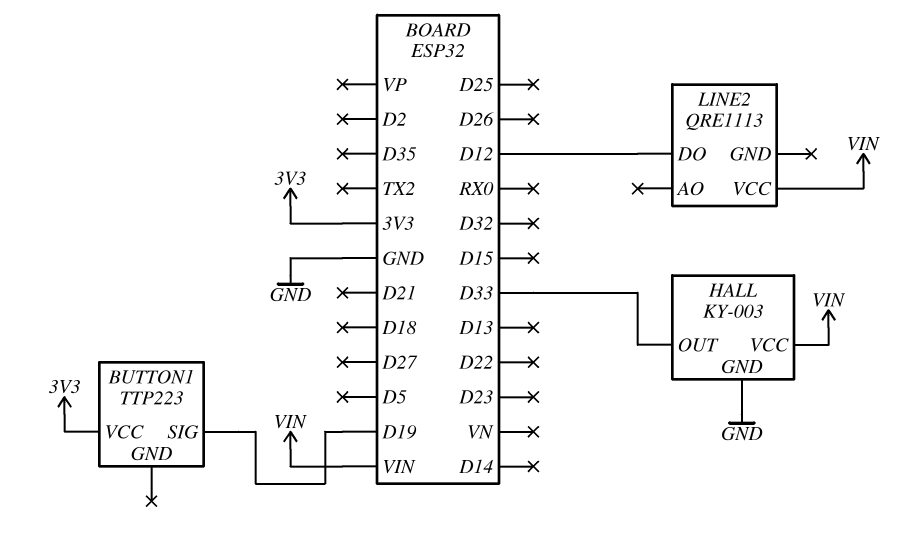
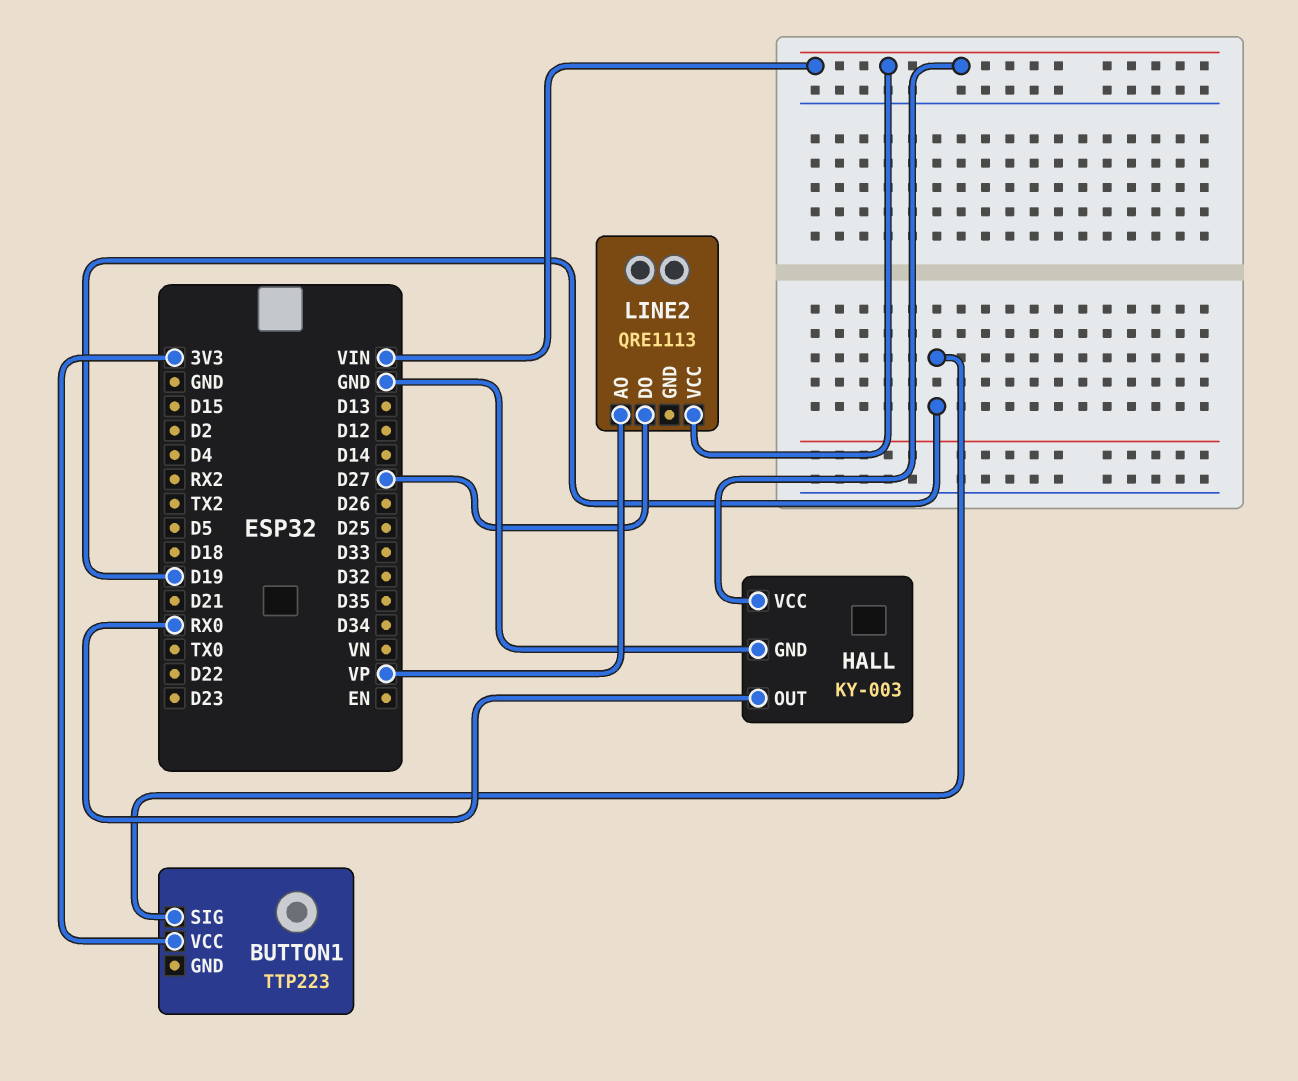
HALL pin OUT: D33 -> RX0
LINE2 pin AO: none -> VP
LINE2 pin DO: D12 -> D27

